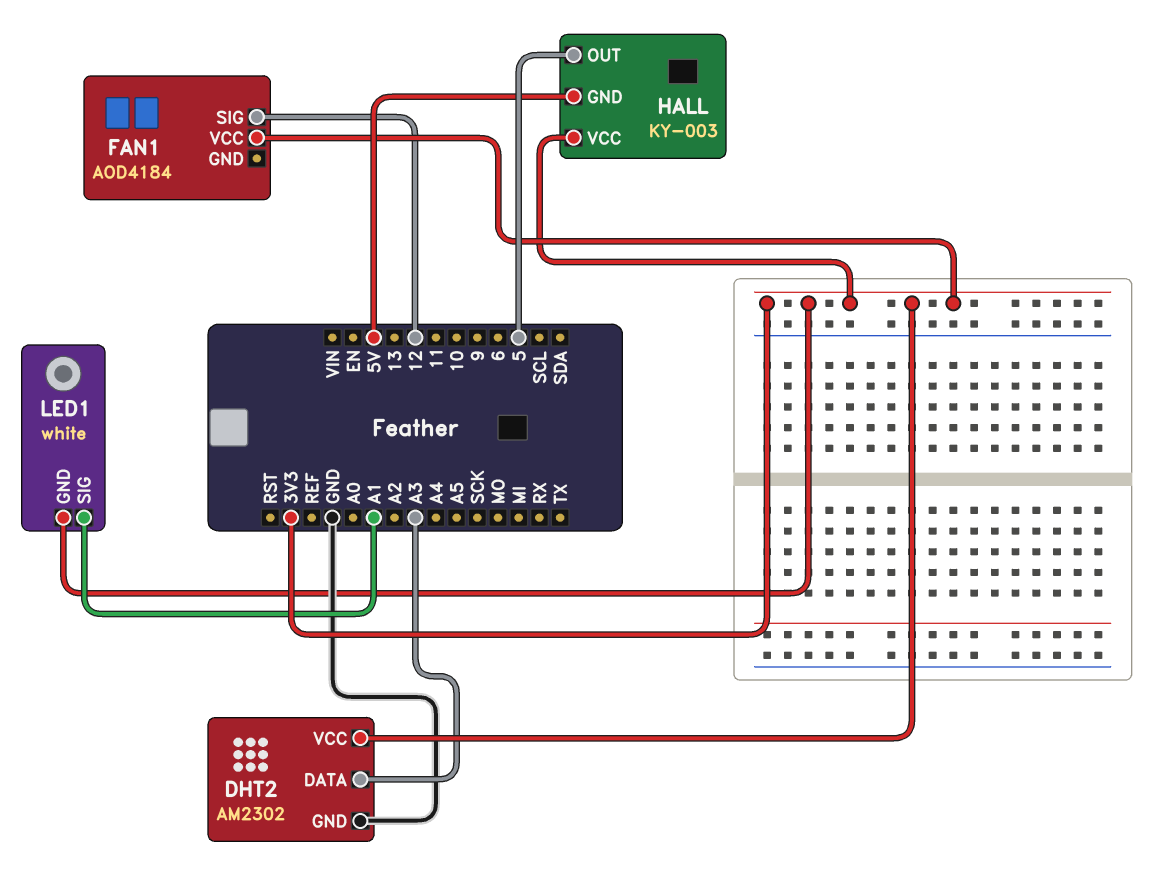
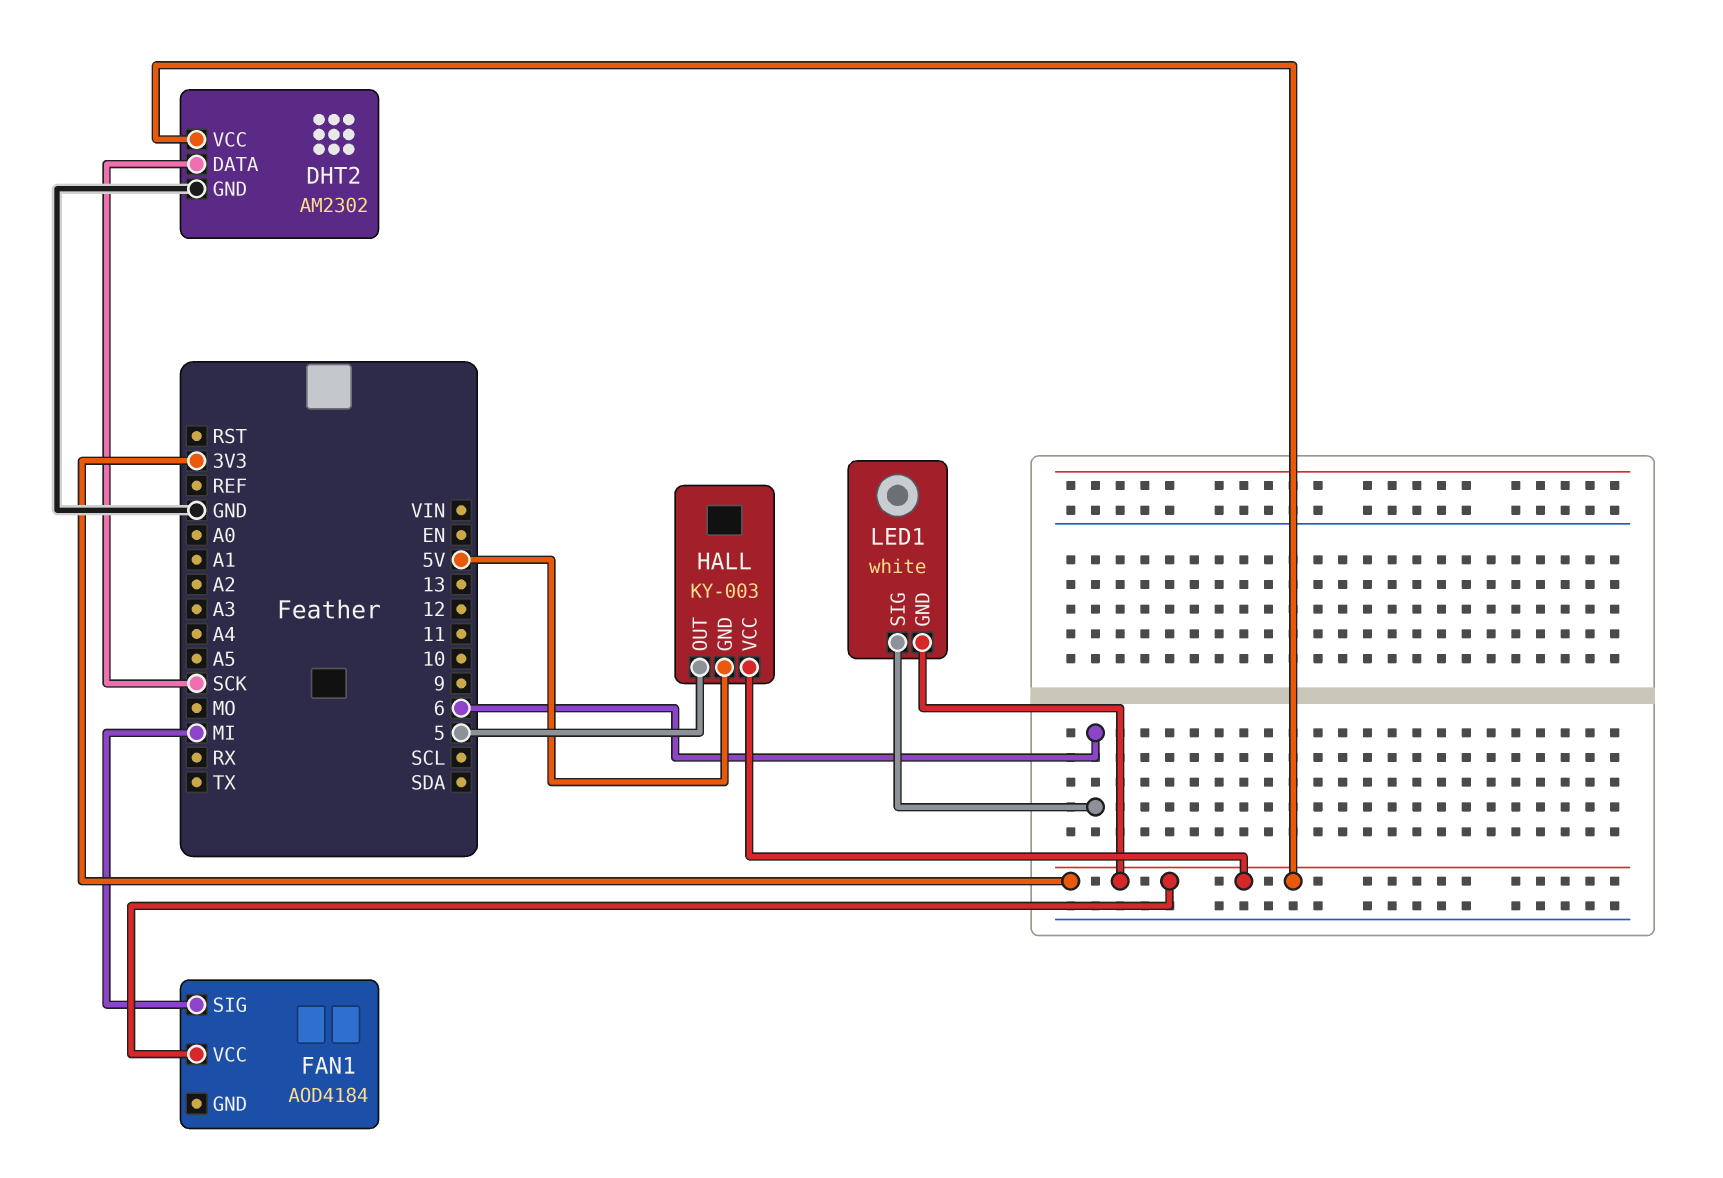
DHT2 pin DATA: A3 -> SCK
FAN1 pin SIG: 12 -> MI
LED1 pin SIG: A1 -> 6

